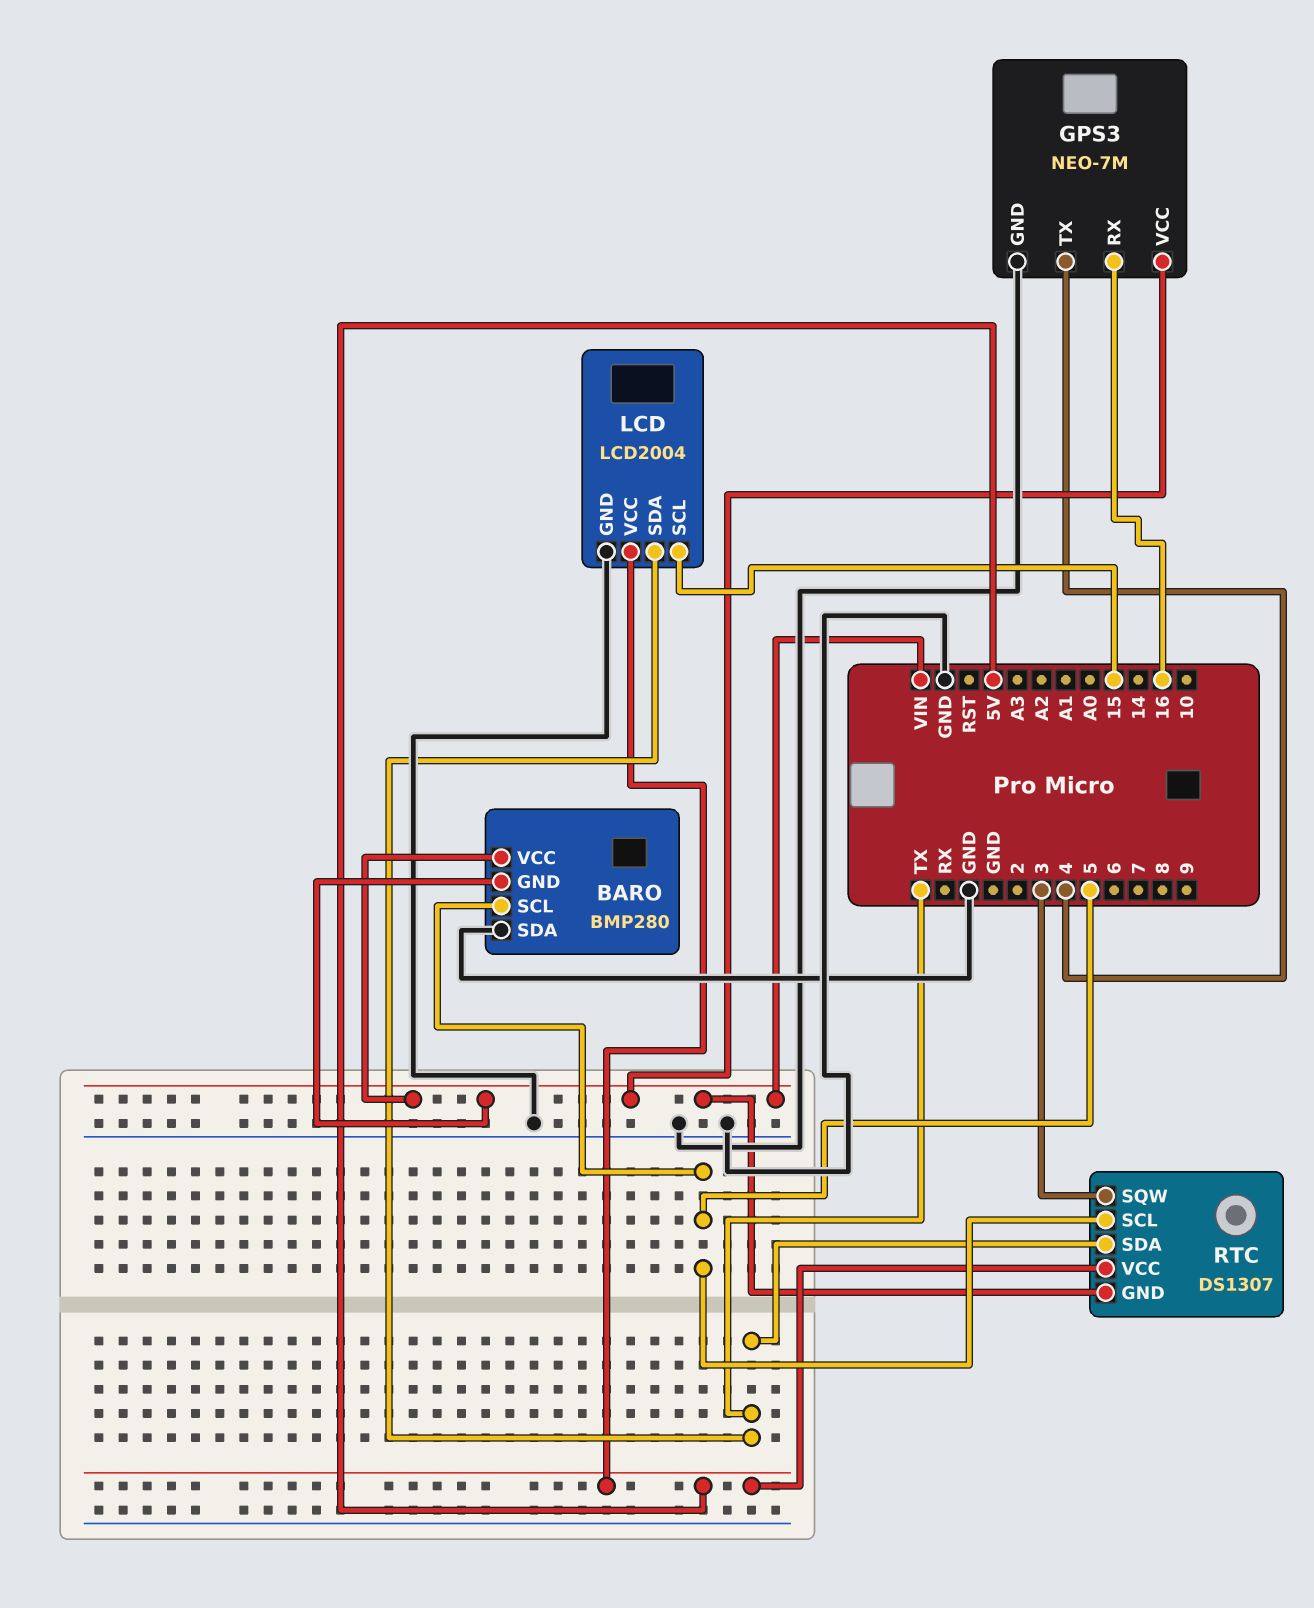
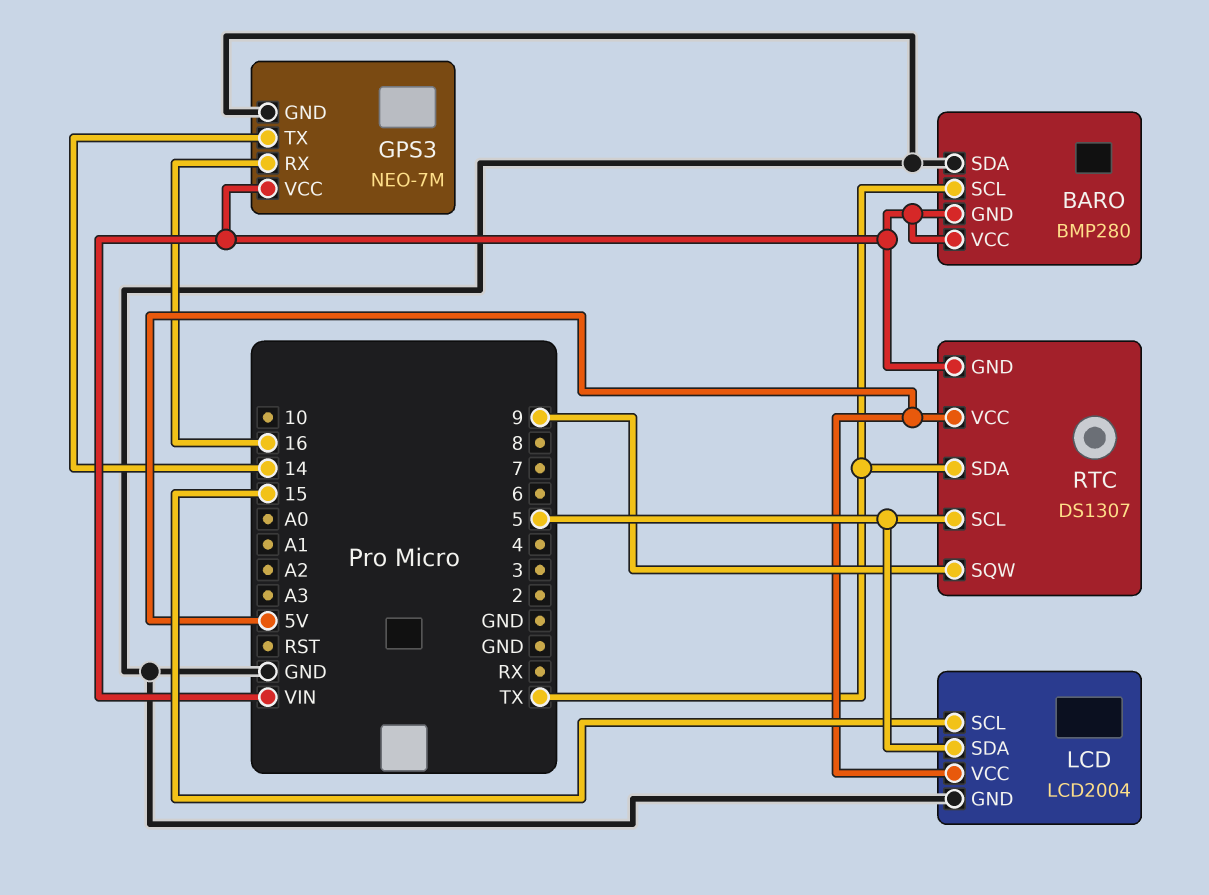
BARO pin SCL: 5 -> TX
GPS3 pin TX: 4 -> 14
LCD pin SDA: TX -> 5
RTC pin SQW: 3 -> 9

